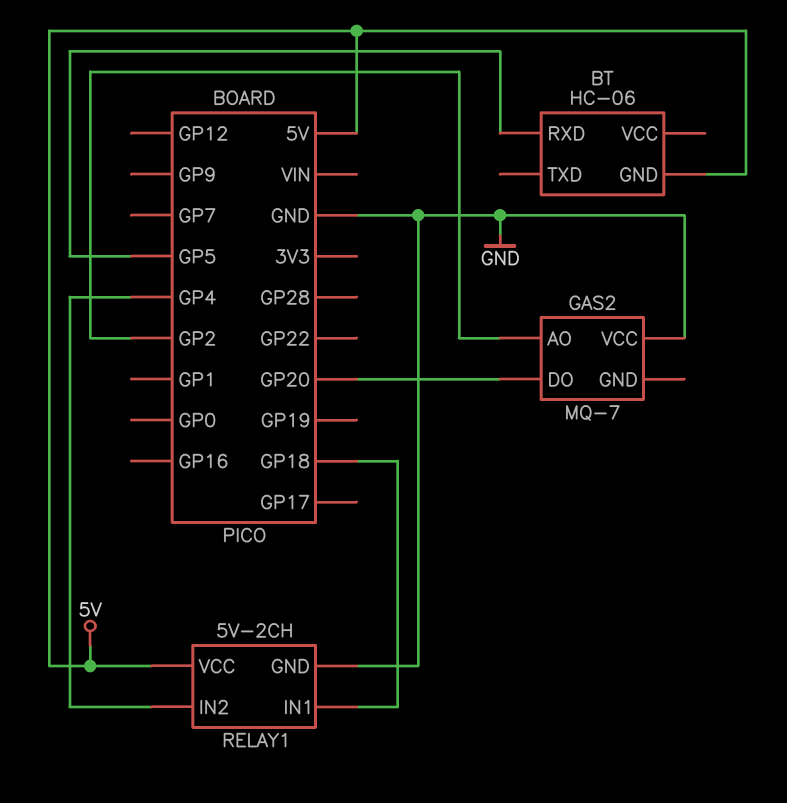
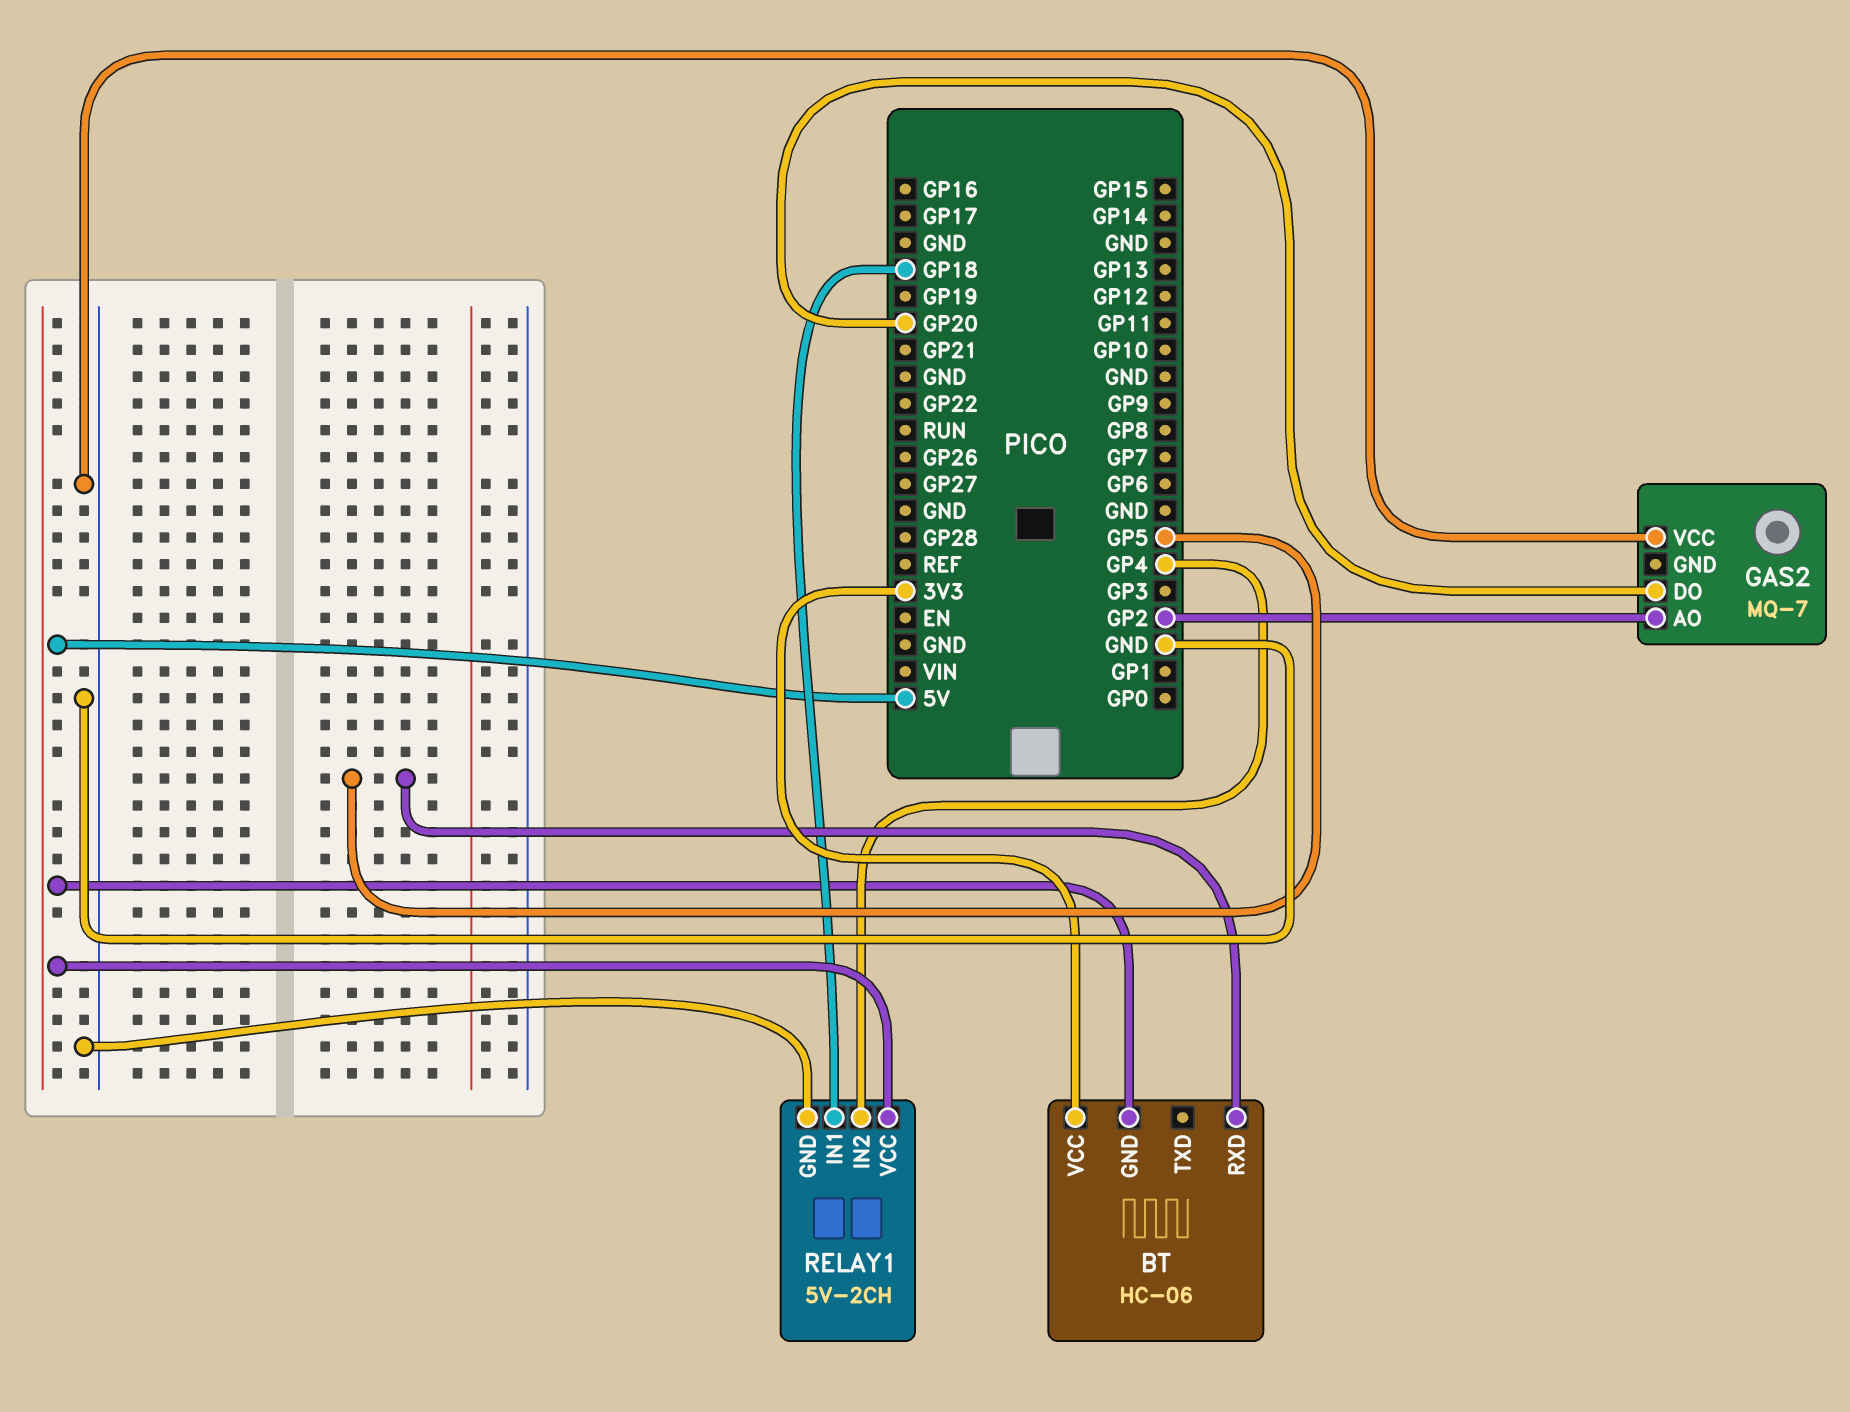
BT pin VCC: none -> 3V3

